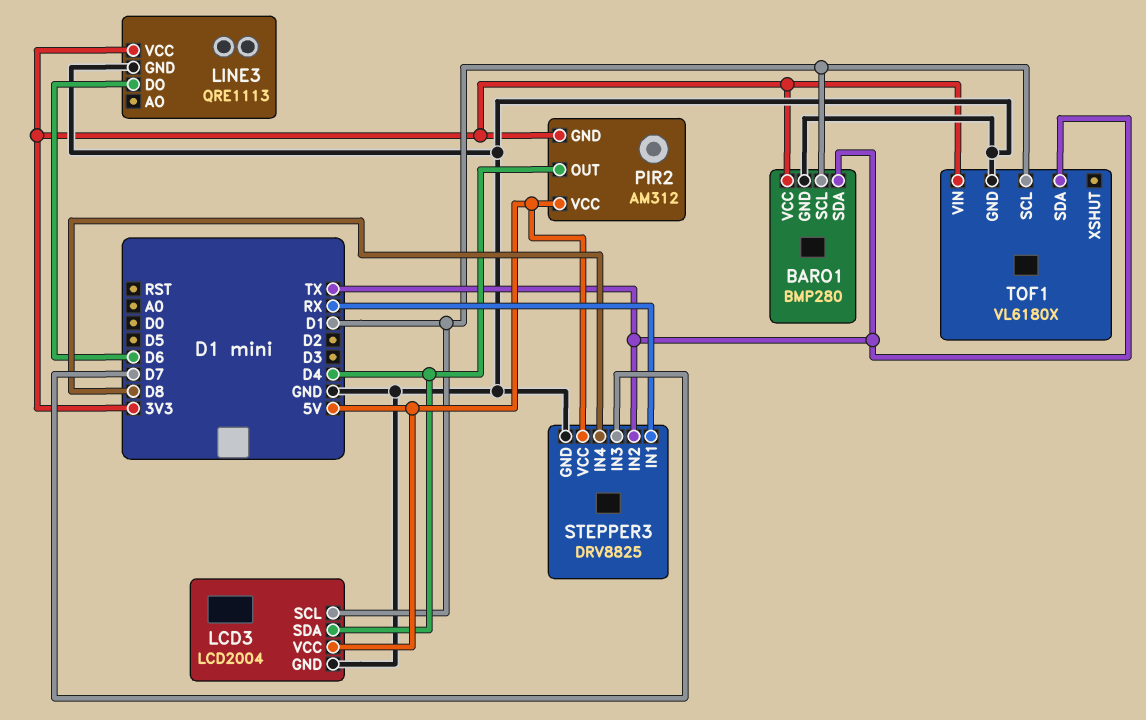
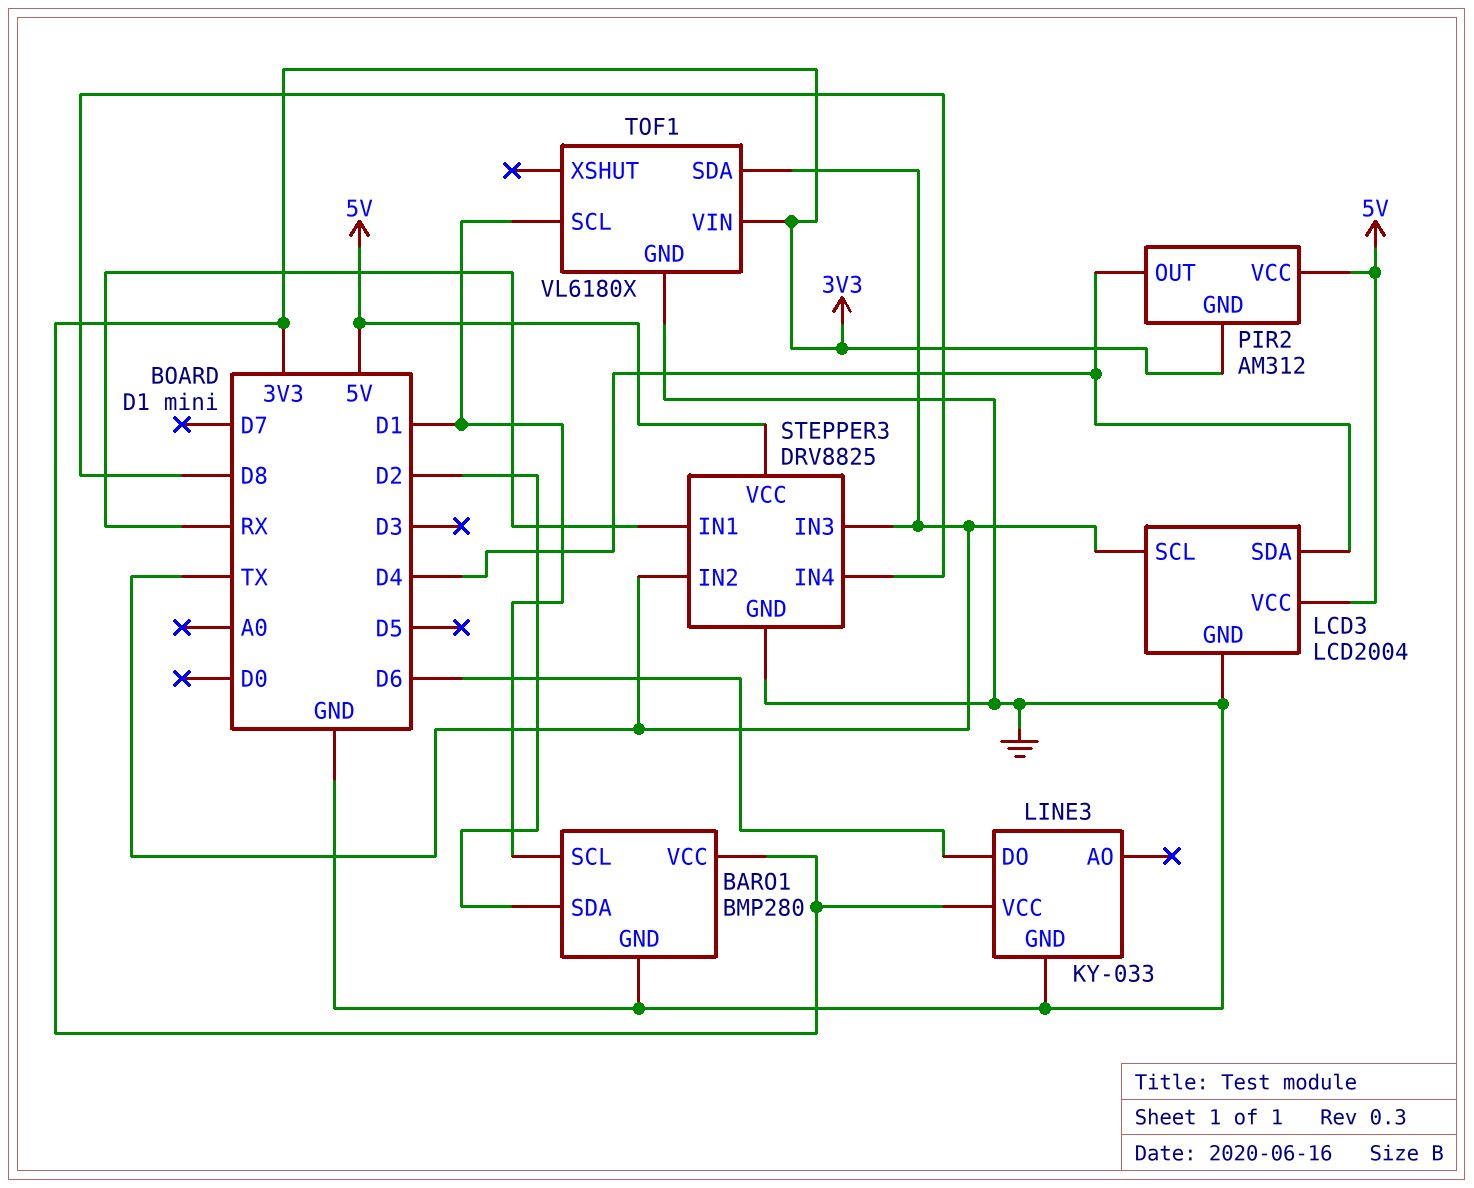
BARO1 pin SDA: TX -> D2
LCD3 pin SCL: D1 -> TX
LINE3: QRE1113 -> KY-033
STEPPER3 pin IN3: D7 -> TX

